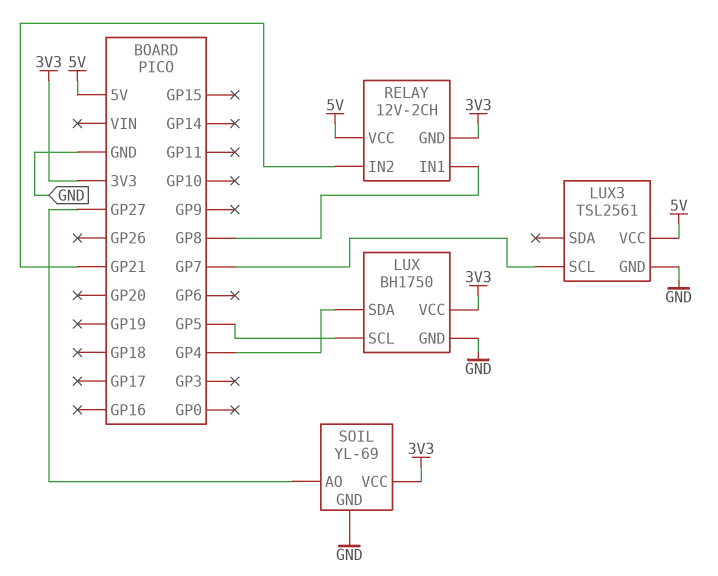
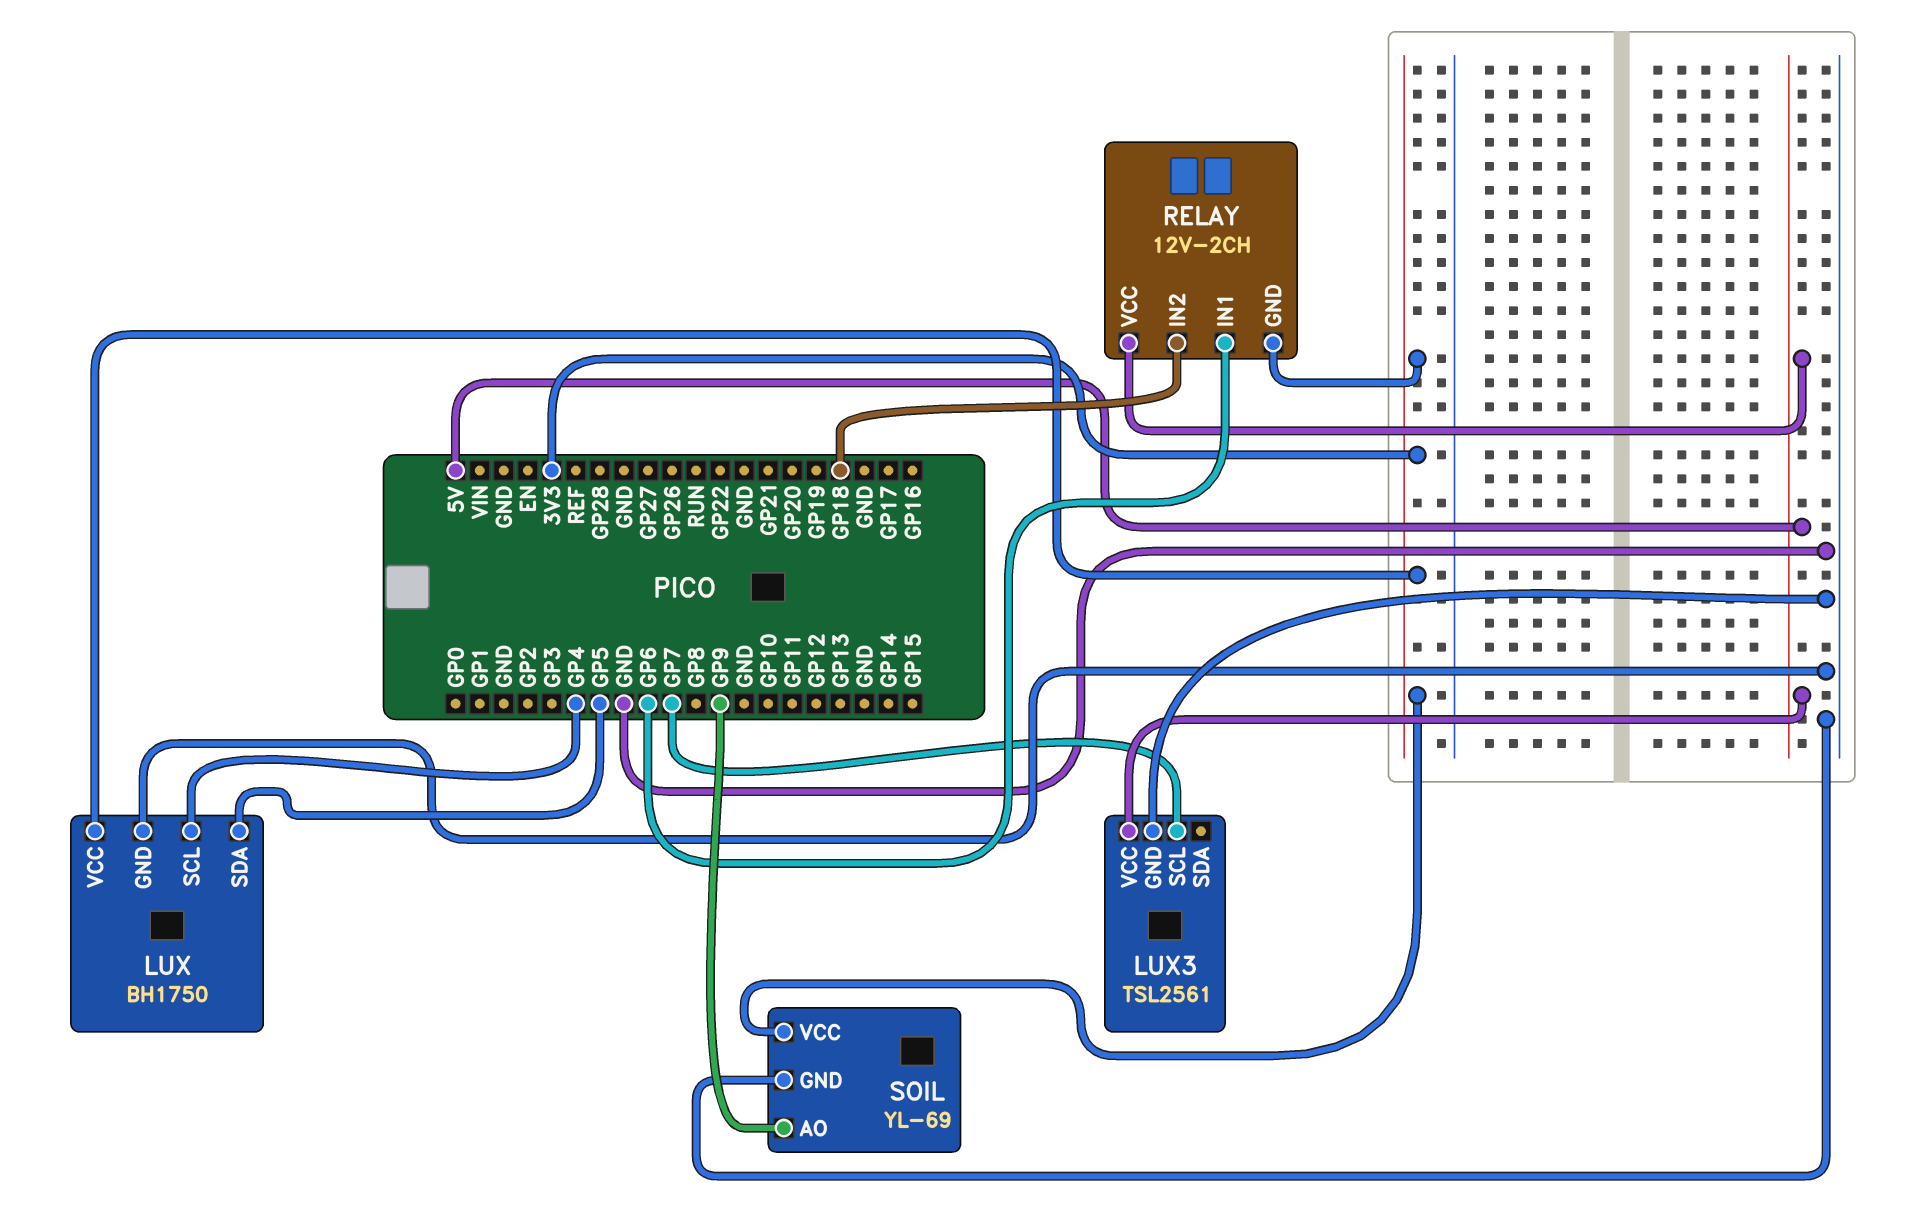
LUX pin SCL: GP5 -> GP4
LUX pin SDA: GP4 -> GP5
RELAY pin IN1: GP8 -> GP6
RELAY pin IN2: GP21 -> GP18
SOIL pin AO: GP27 -> GP9

